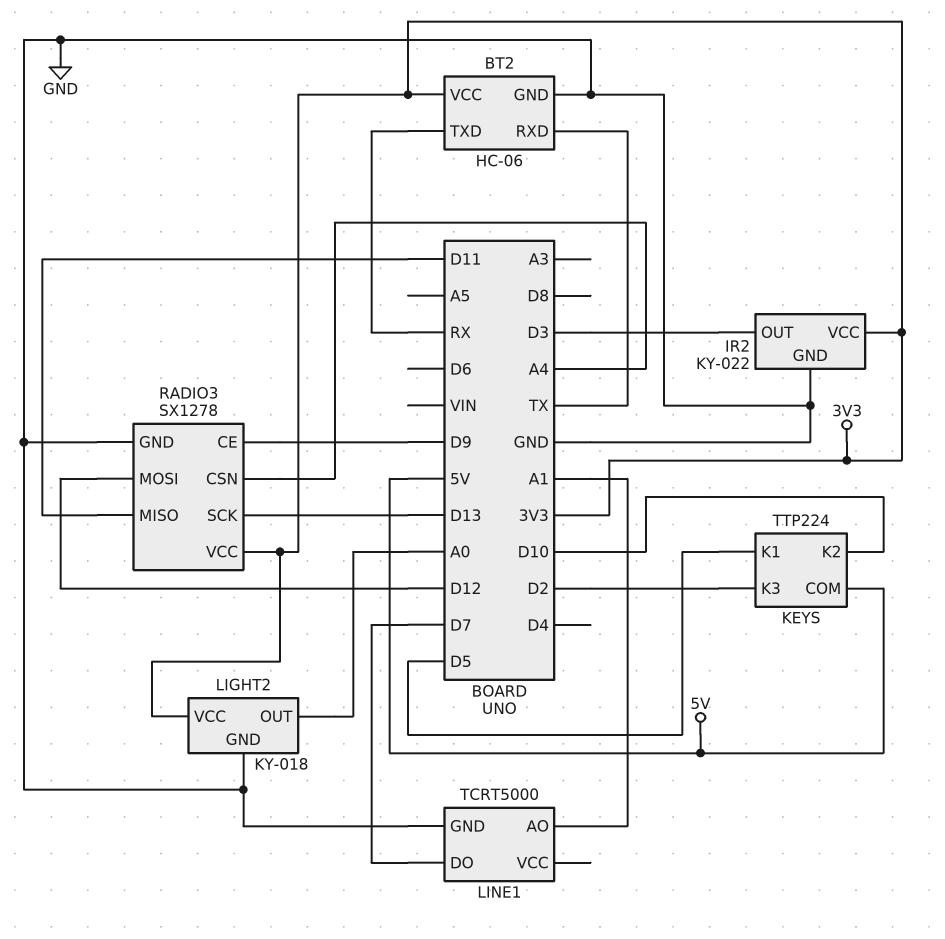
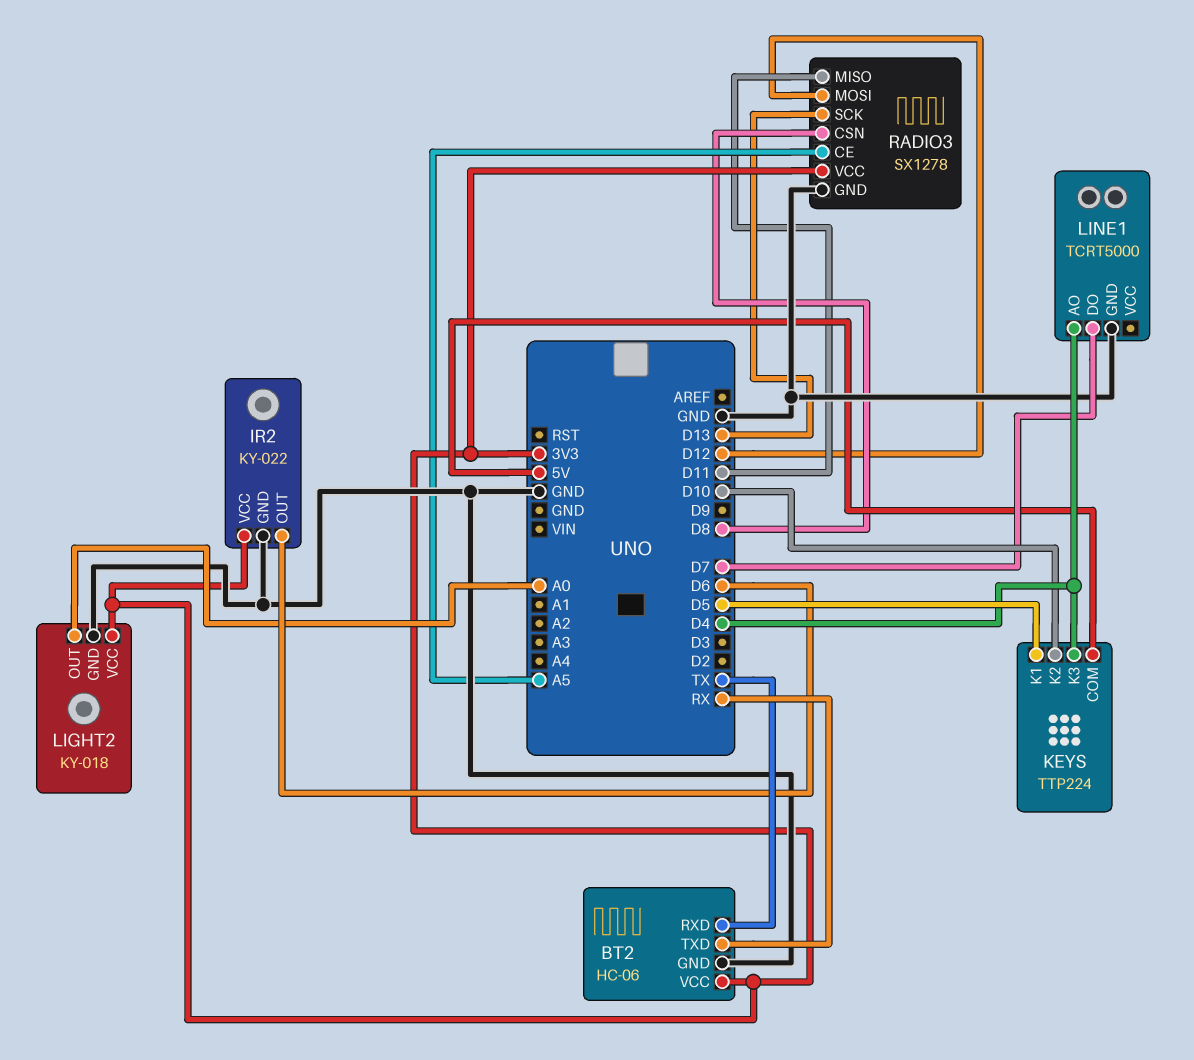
IR2 pin OUT: D3 -> D6
KEYS pin K3: D2 -> D4
LINE1 pin AO: A1 -> D4
RADIO3 pin CE: D9 -> A5
RADIO3 pin CSN: A4 -> D8

